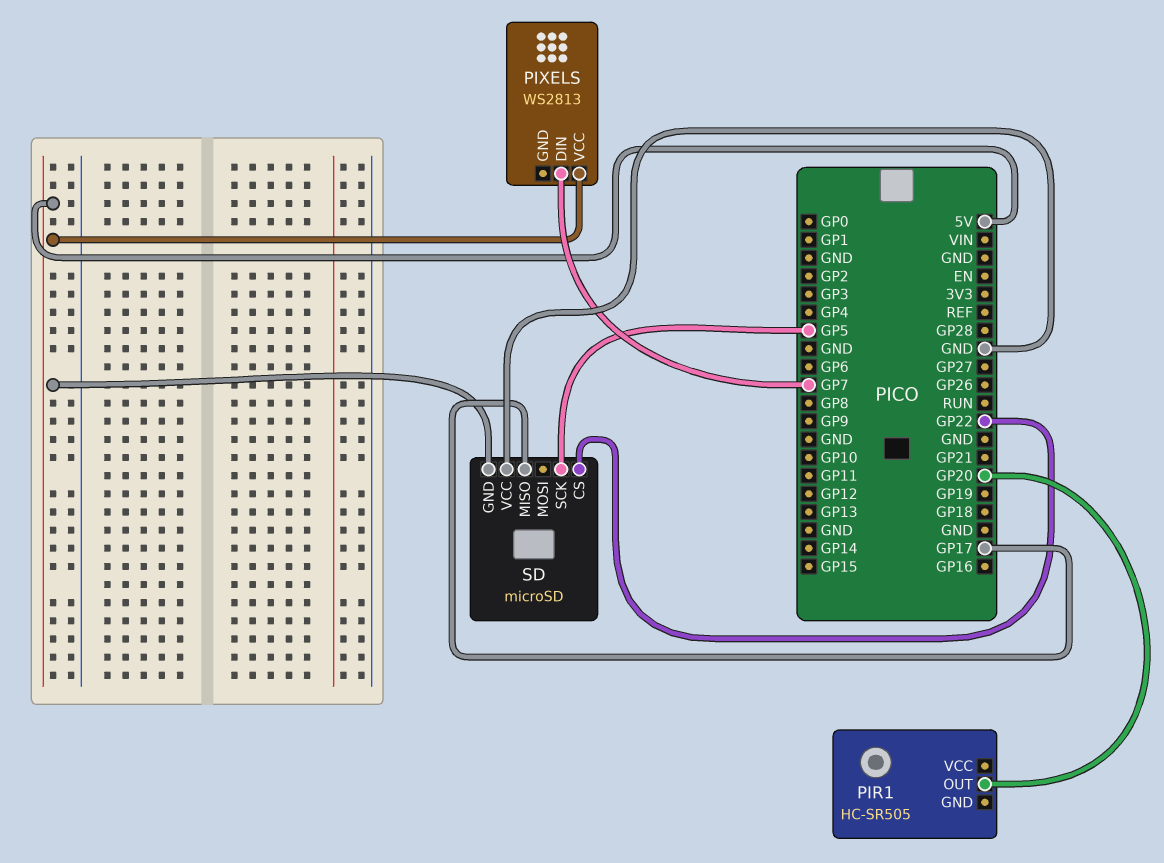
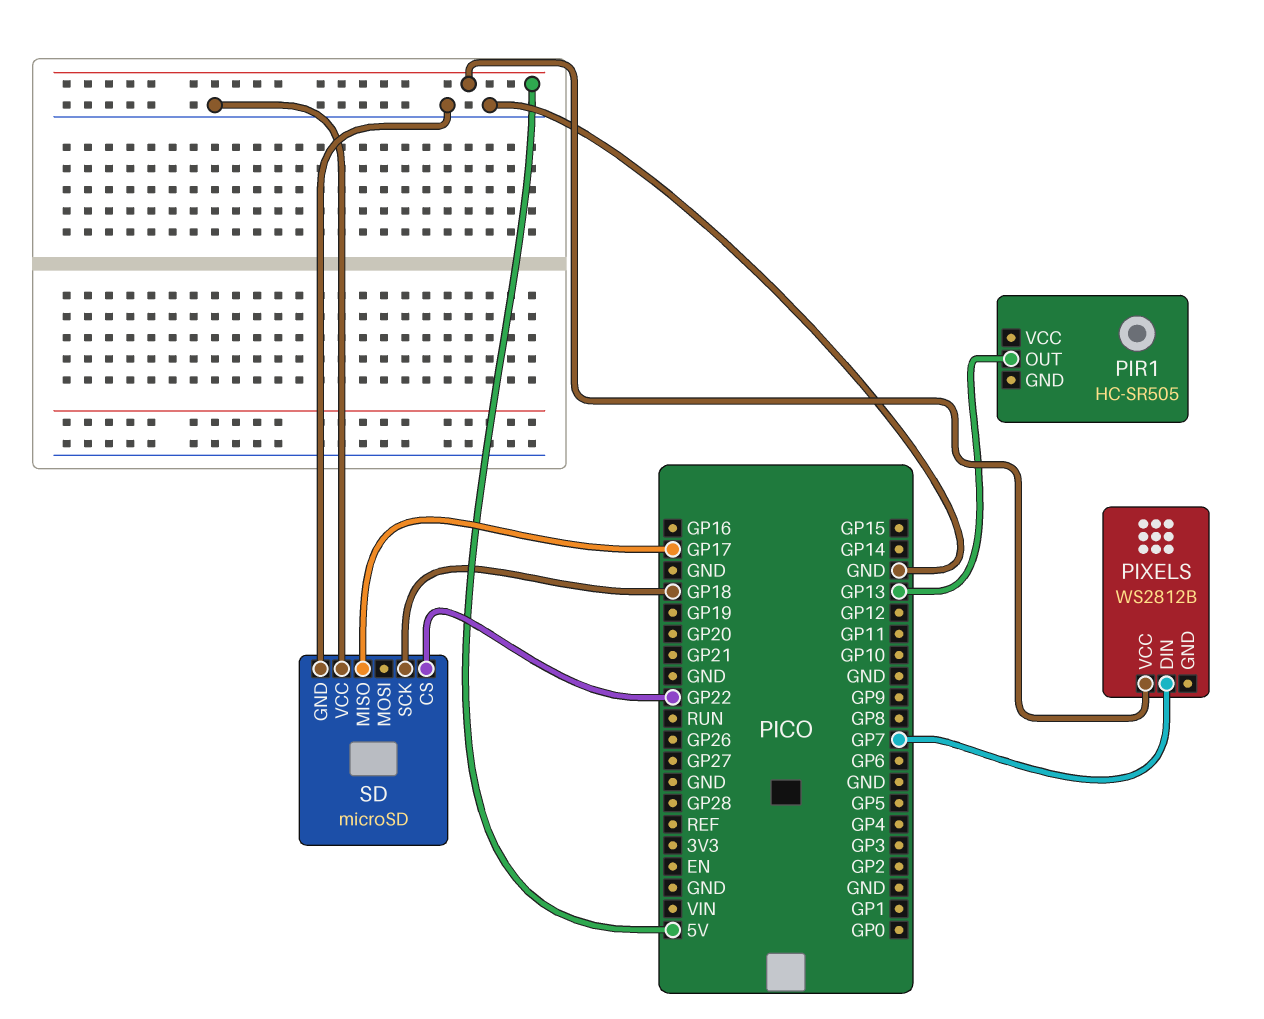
PIR1 pin OUT: GP20 -> GP13
PIXELS: WS2813 -> WS2812B
SD pin GND: 5V -> GND
SD pin SCK: GP5 -> GP18

